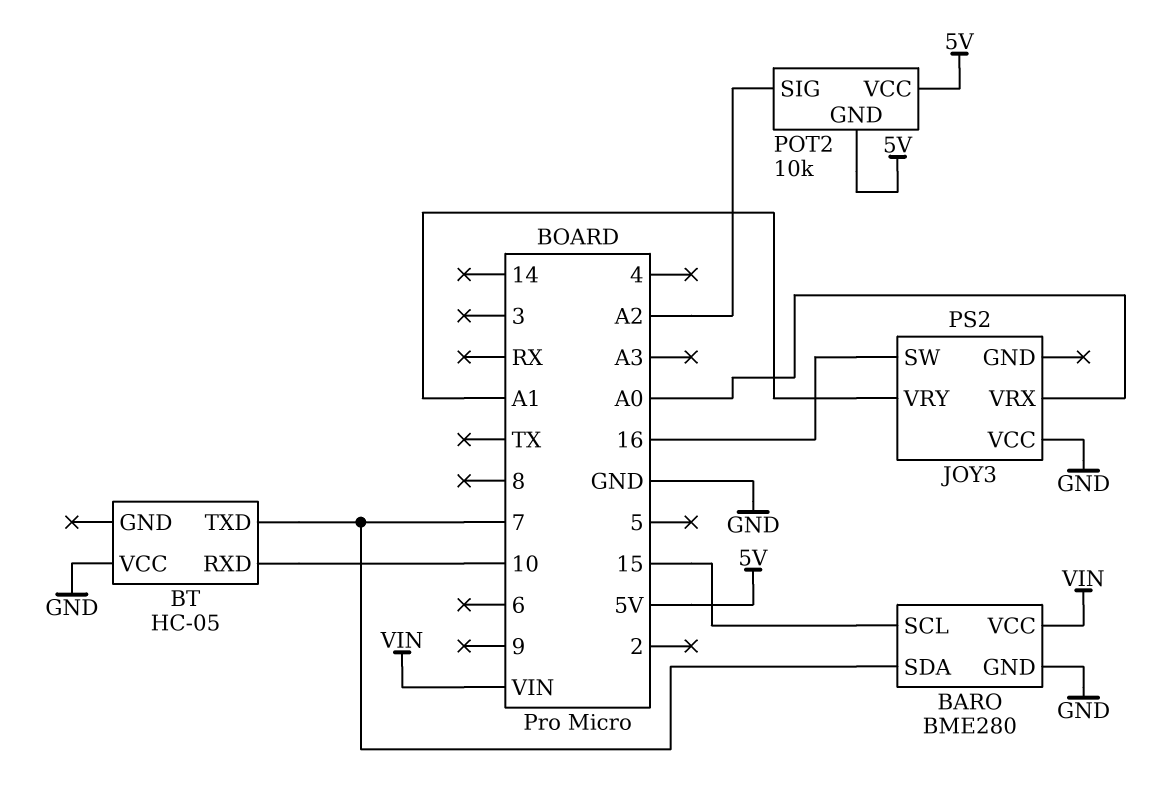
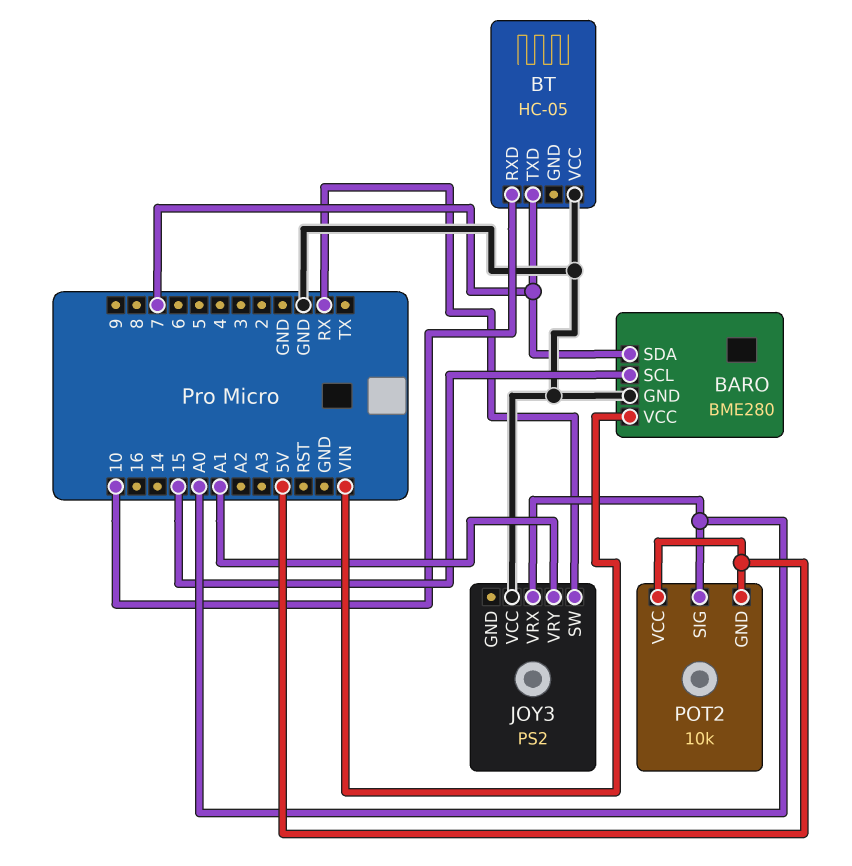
JOY3 pin SW: 16 -> RX
POT2 pin SIG: A2 -> A0

